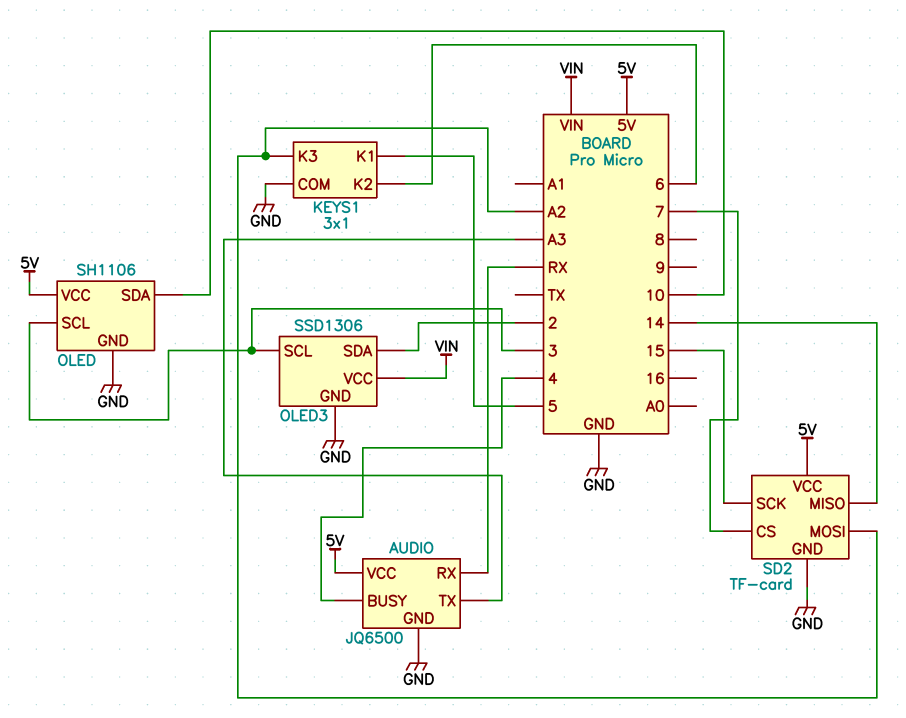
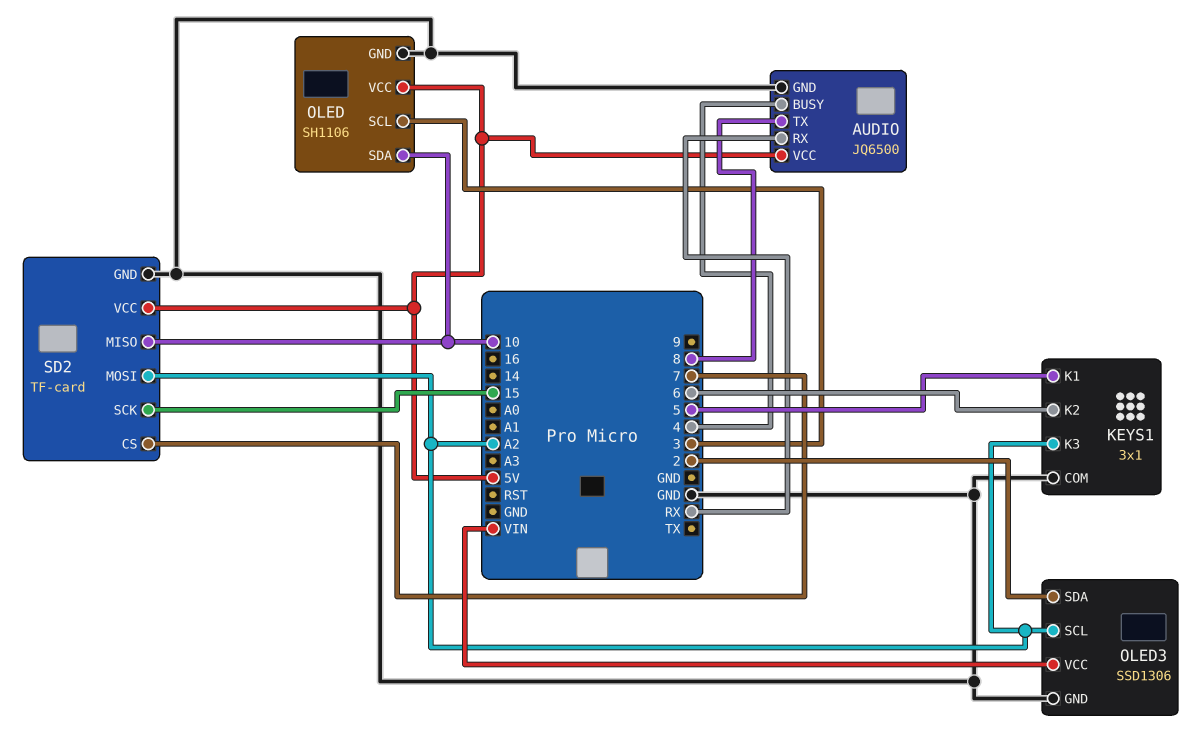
AUDIO pin TX: A3 -> 8
OLED3 pin SCL: 3 -> A2
SD2 pin MISO: 14 -> 10

